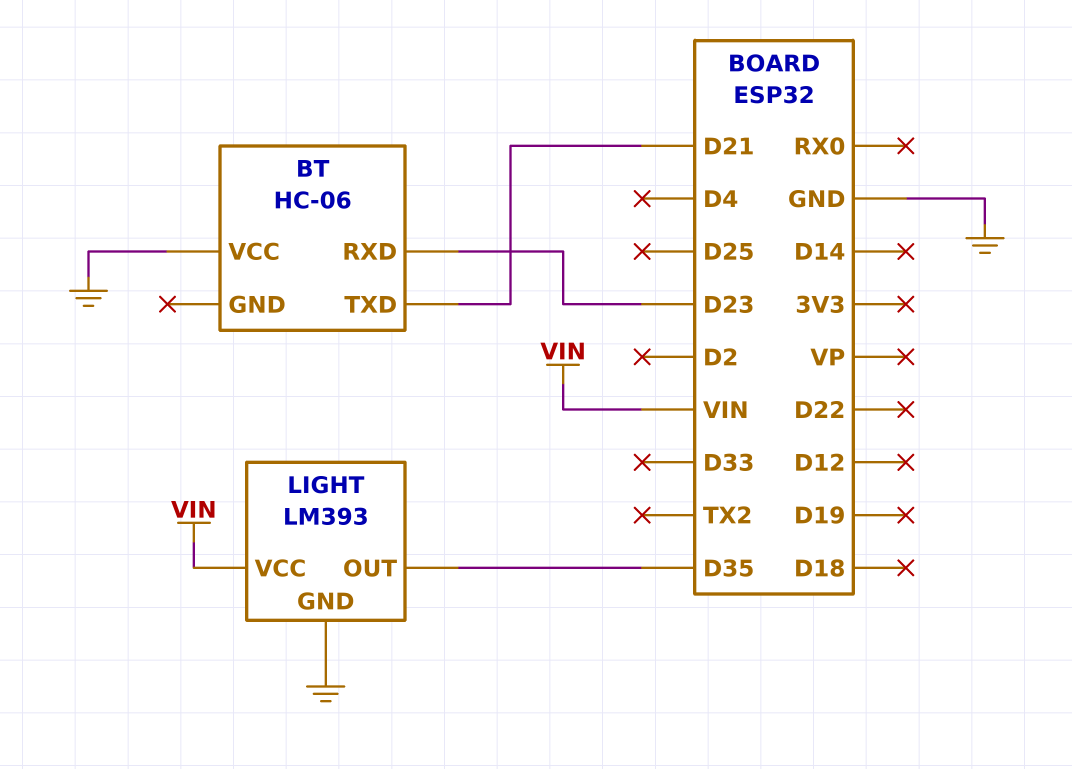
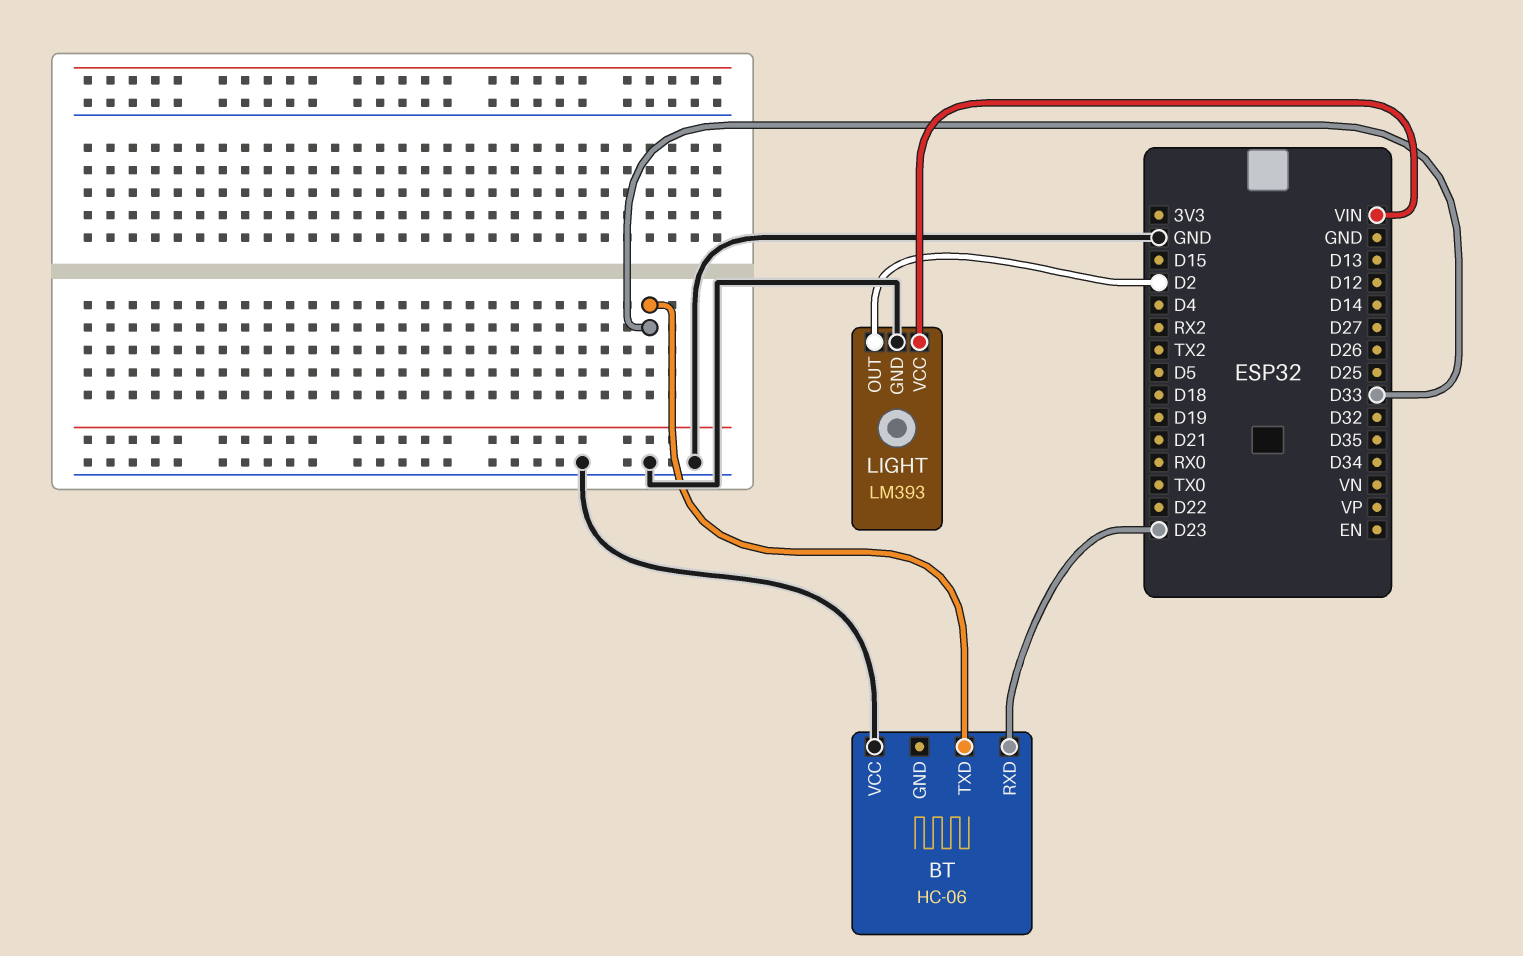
BT pin TXD: D21 -> D33
LIGHT pin OUT: D35 -> D2

